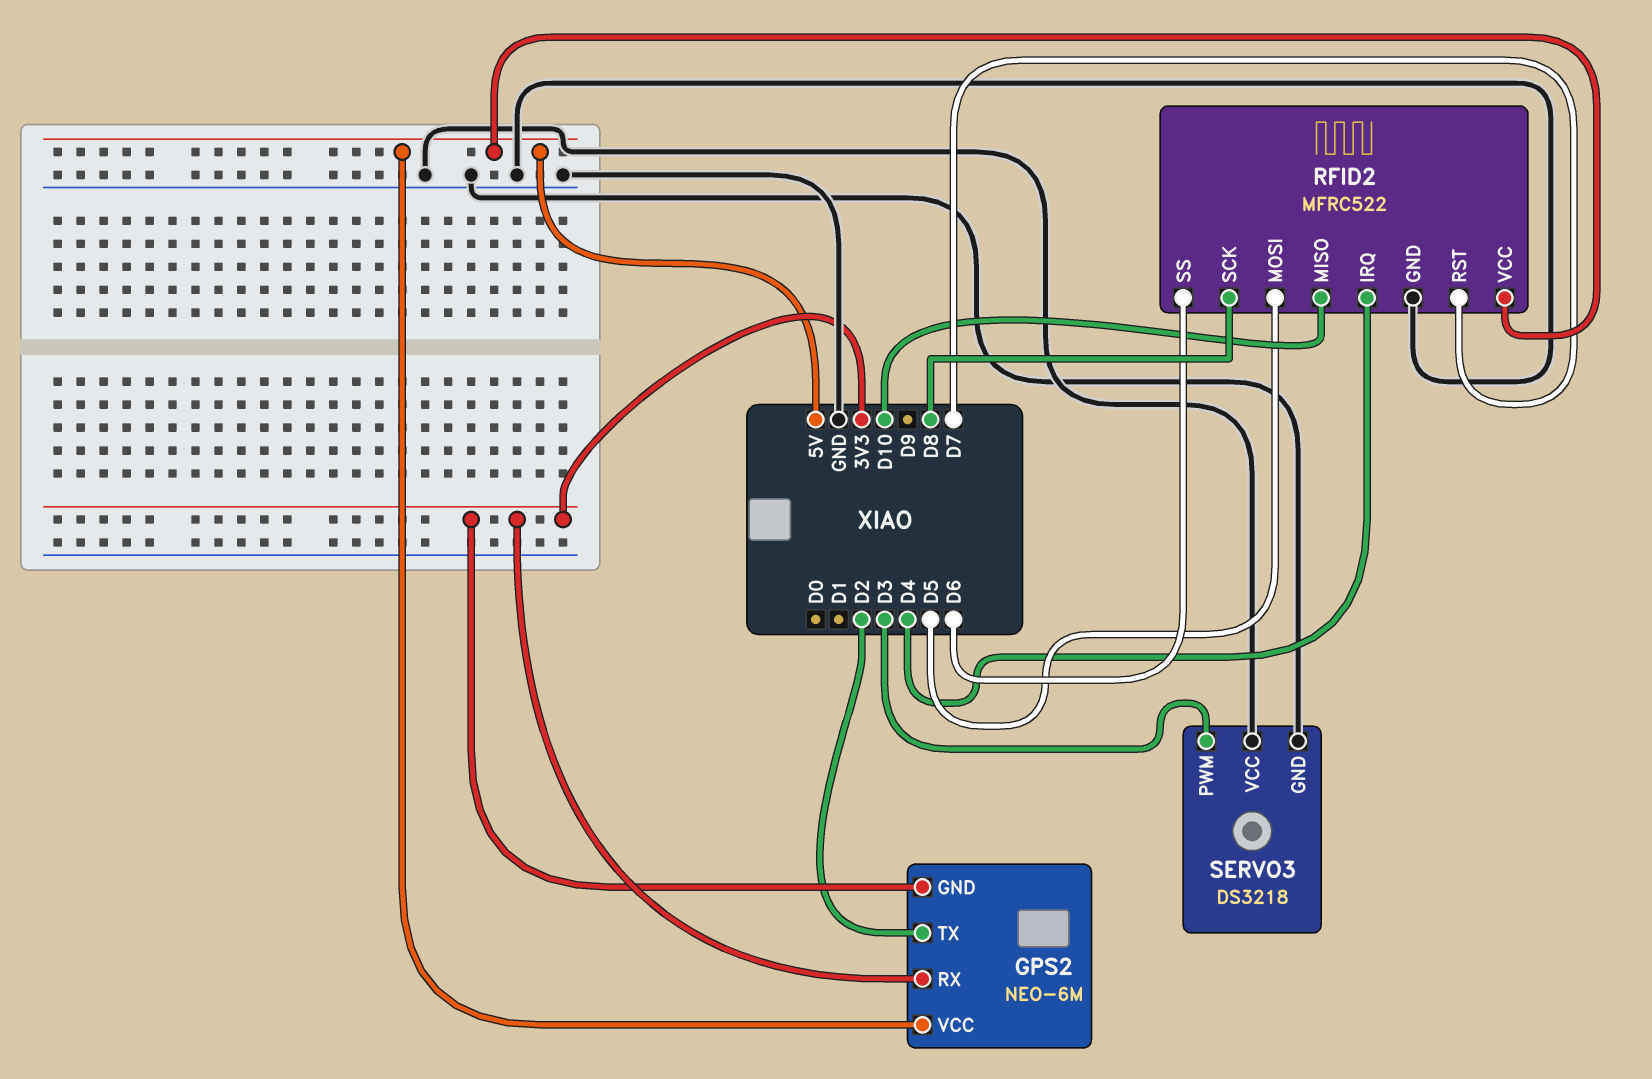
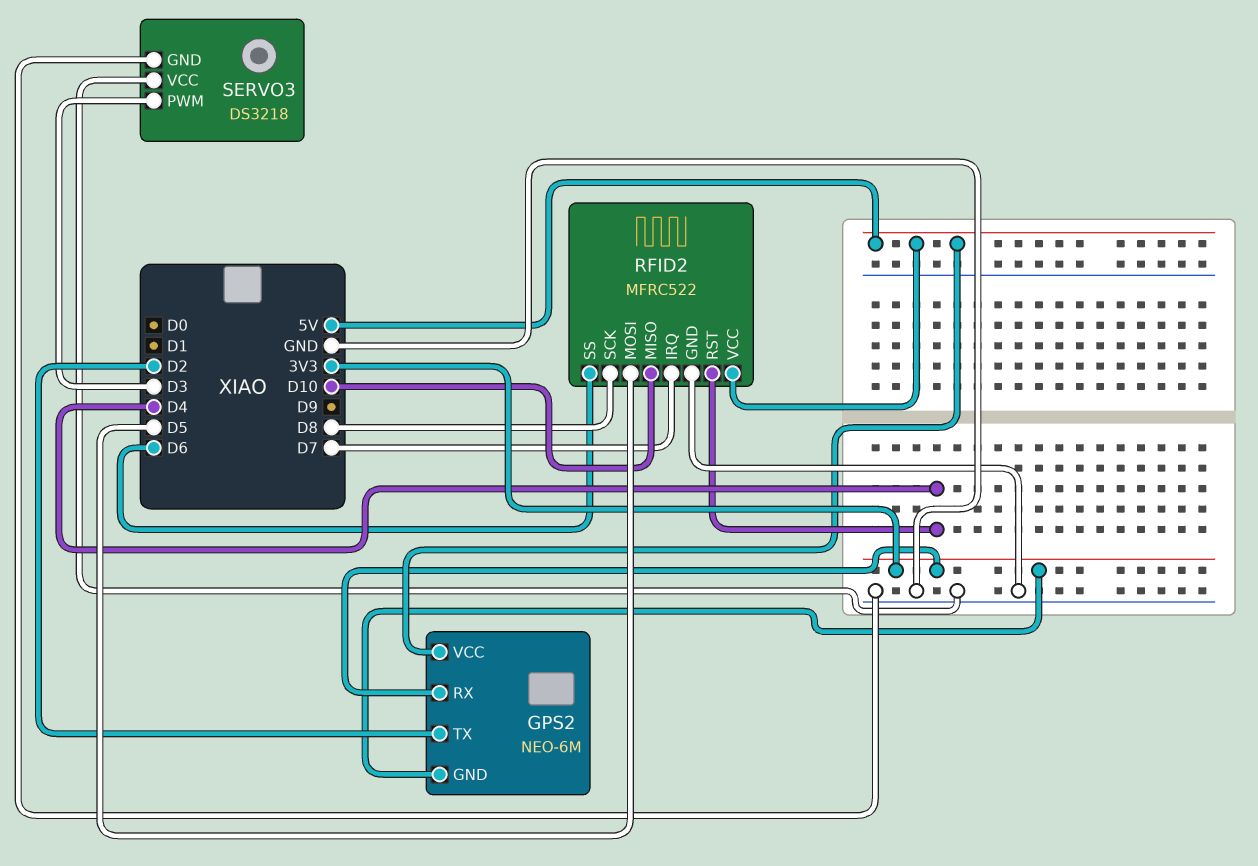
RFID2 pin IRQ: D4 -> D7
RFID2 pin RST: D7 -> D4

